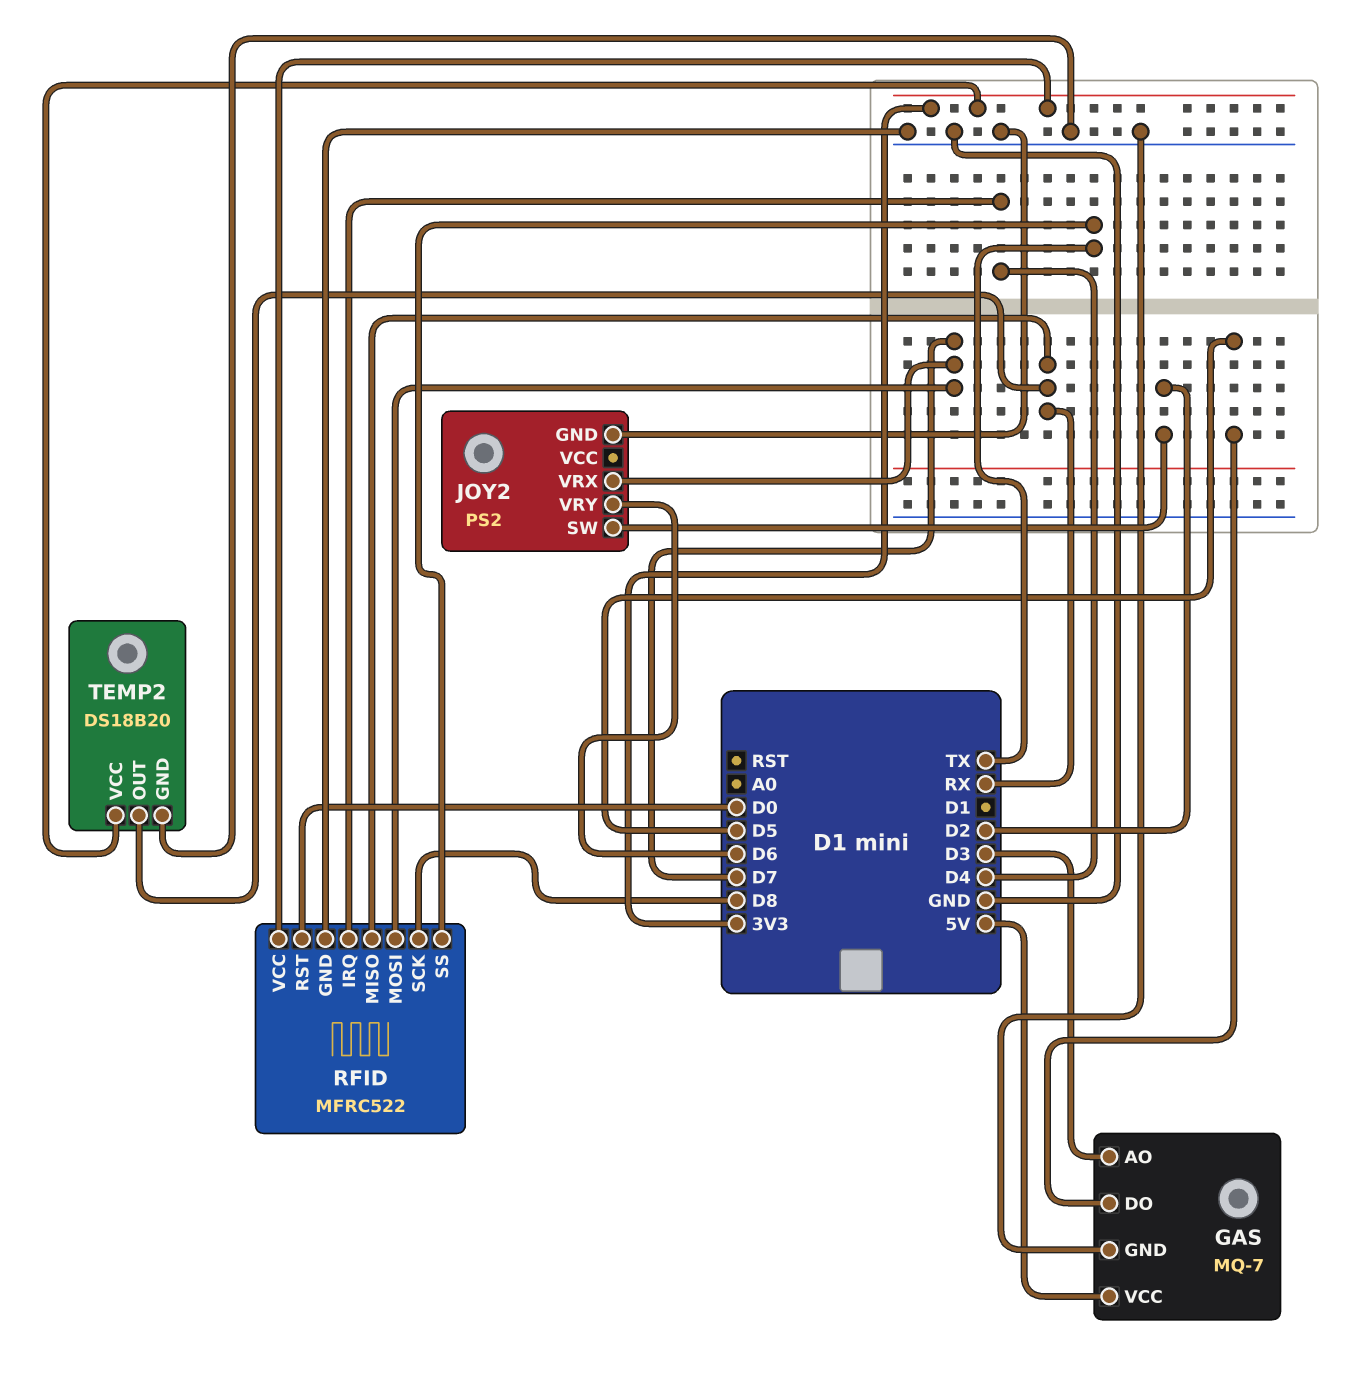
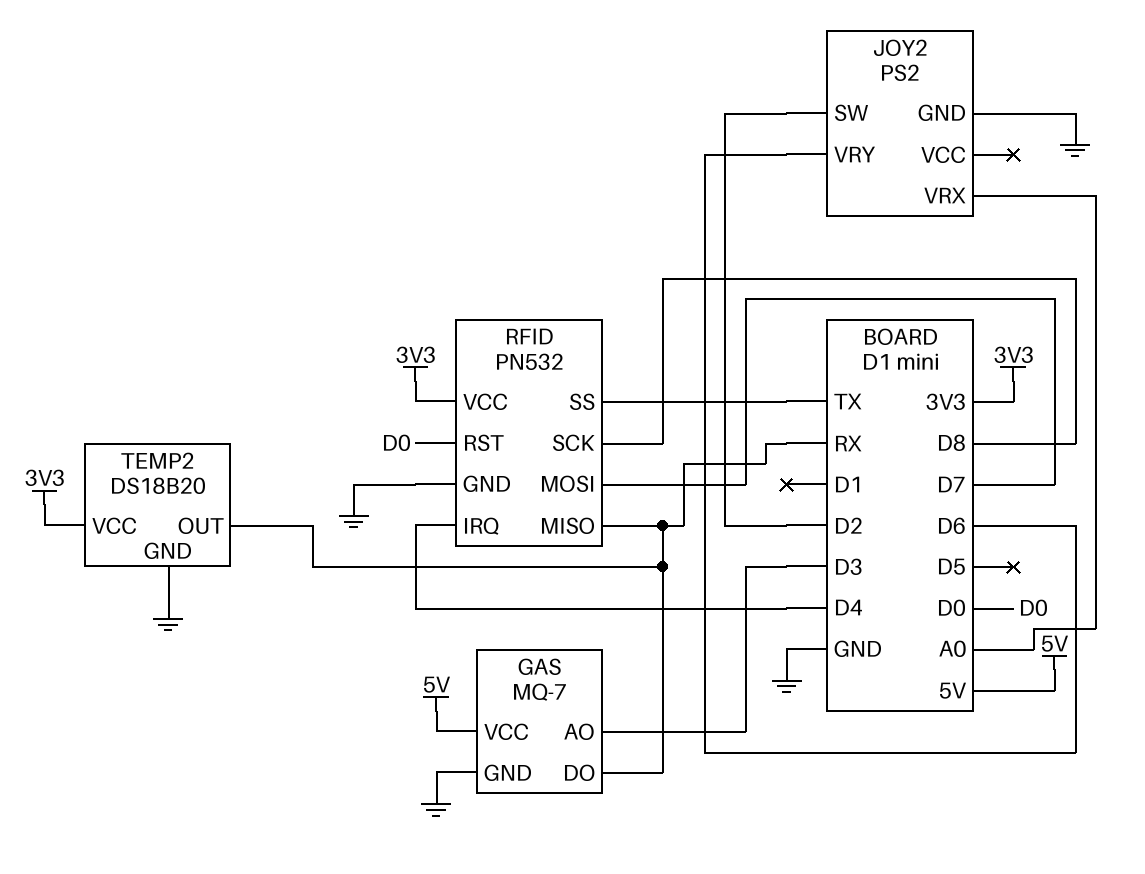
GAS pin DO: D5 -> RX
JOY2 pin VRX: D7 -> A0
RFID: MFRC522 -> PN532

